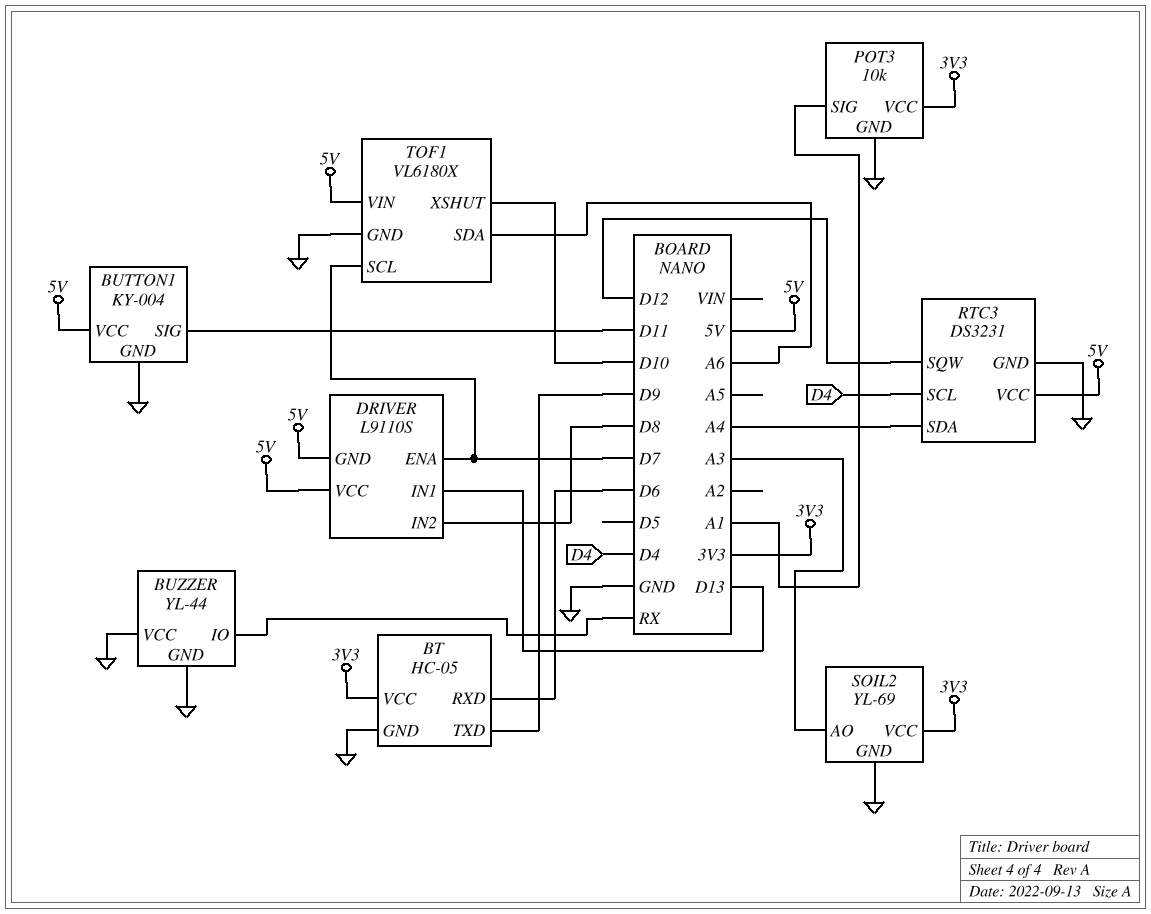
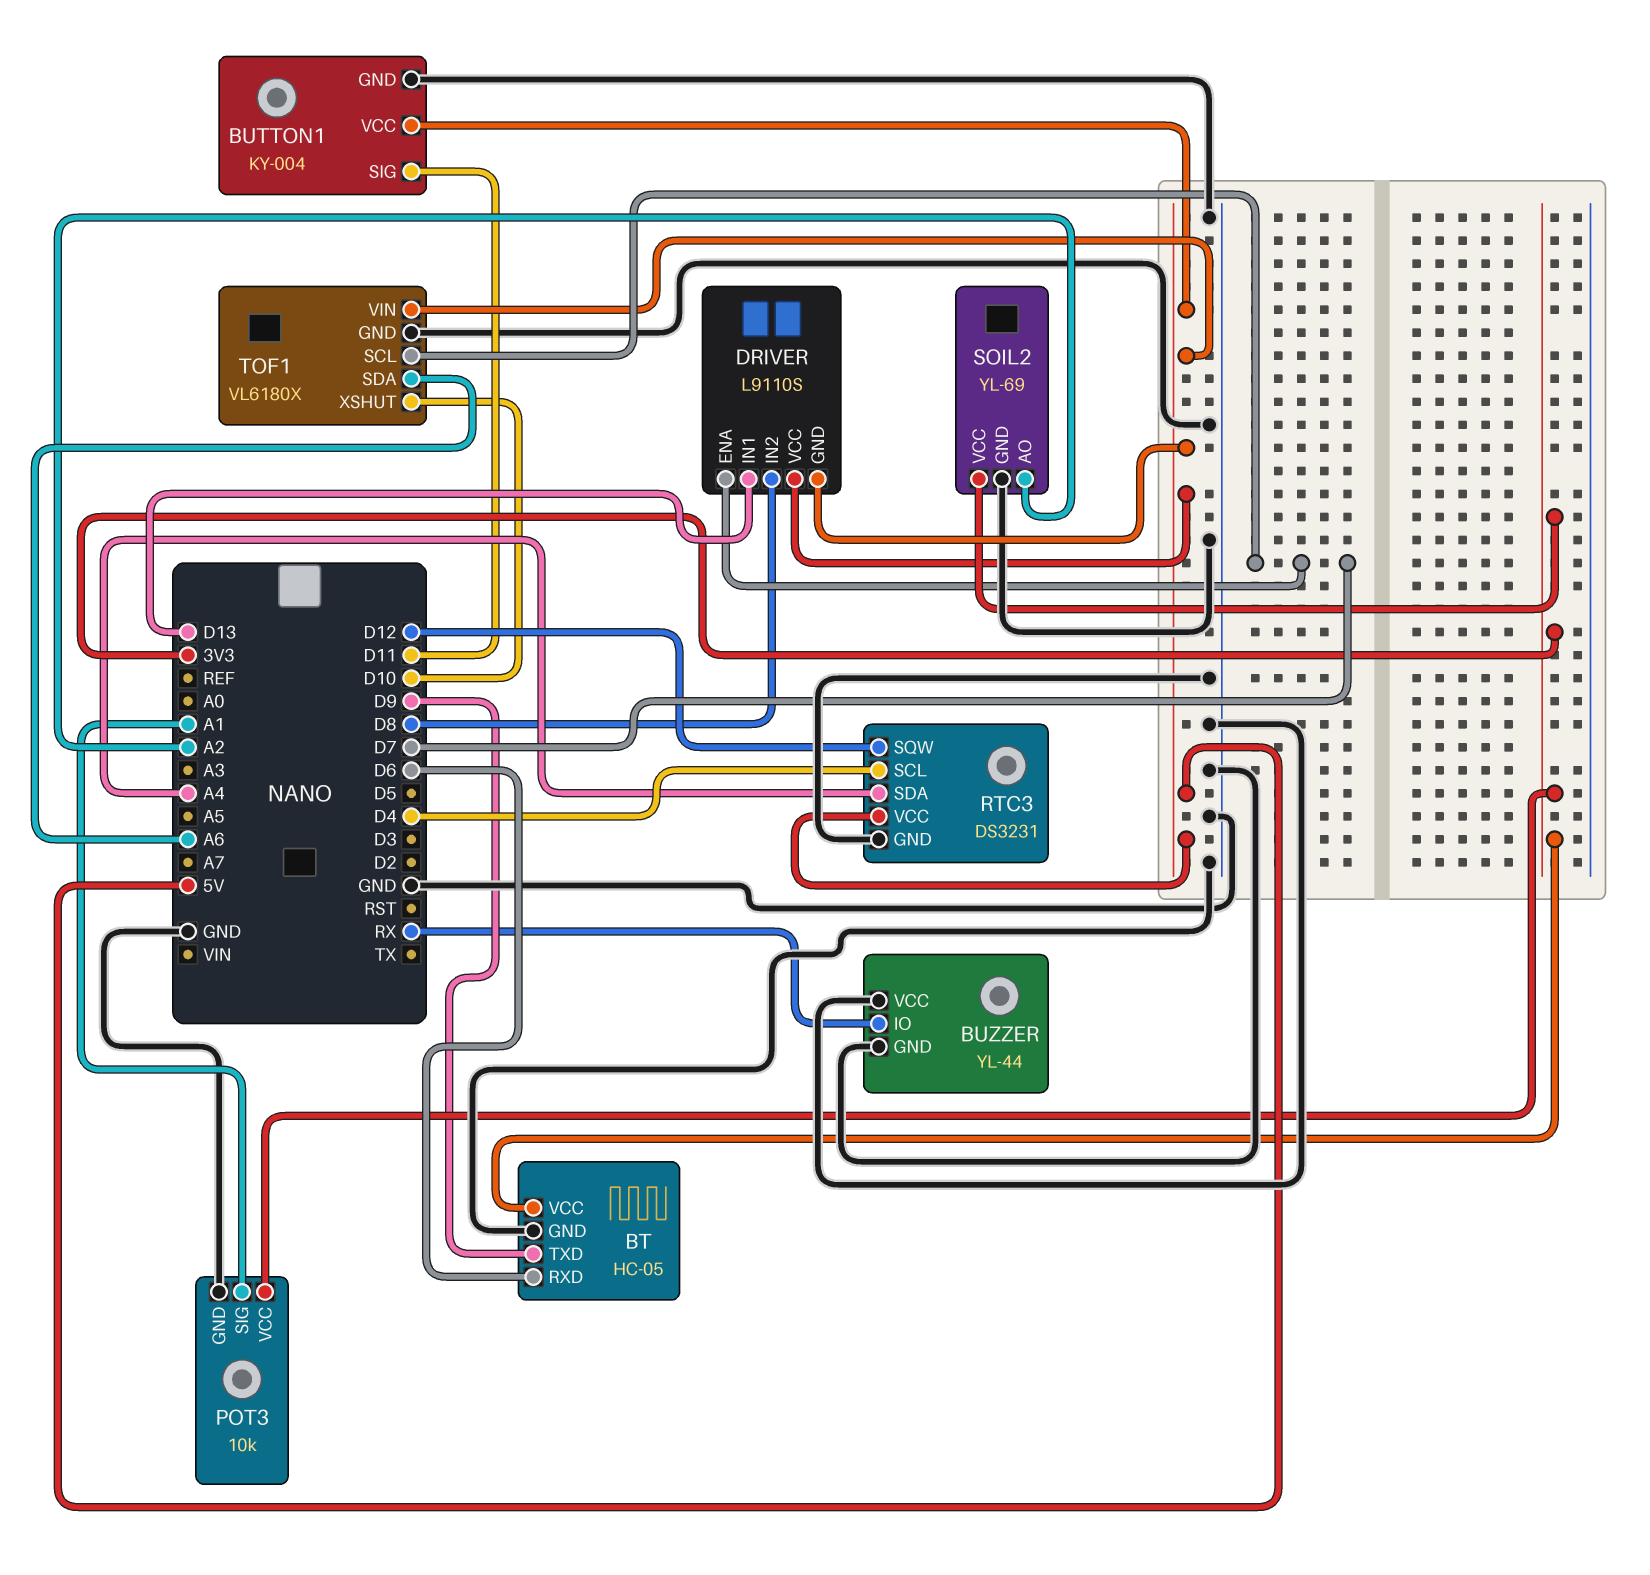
SOIL2 pin AO: A3 -> A2

